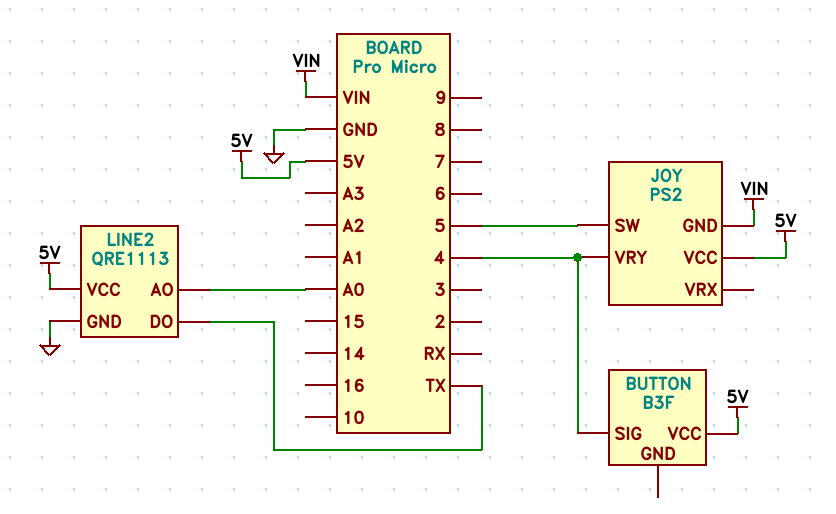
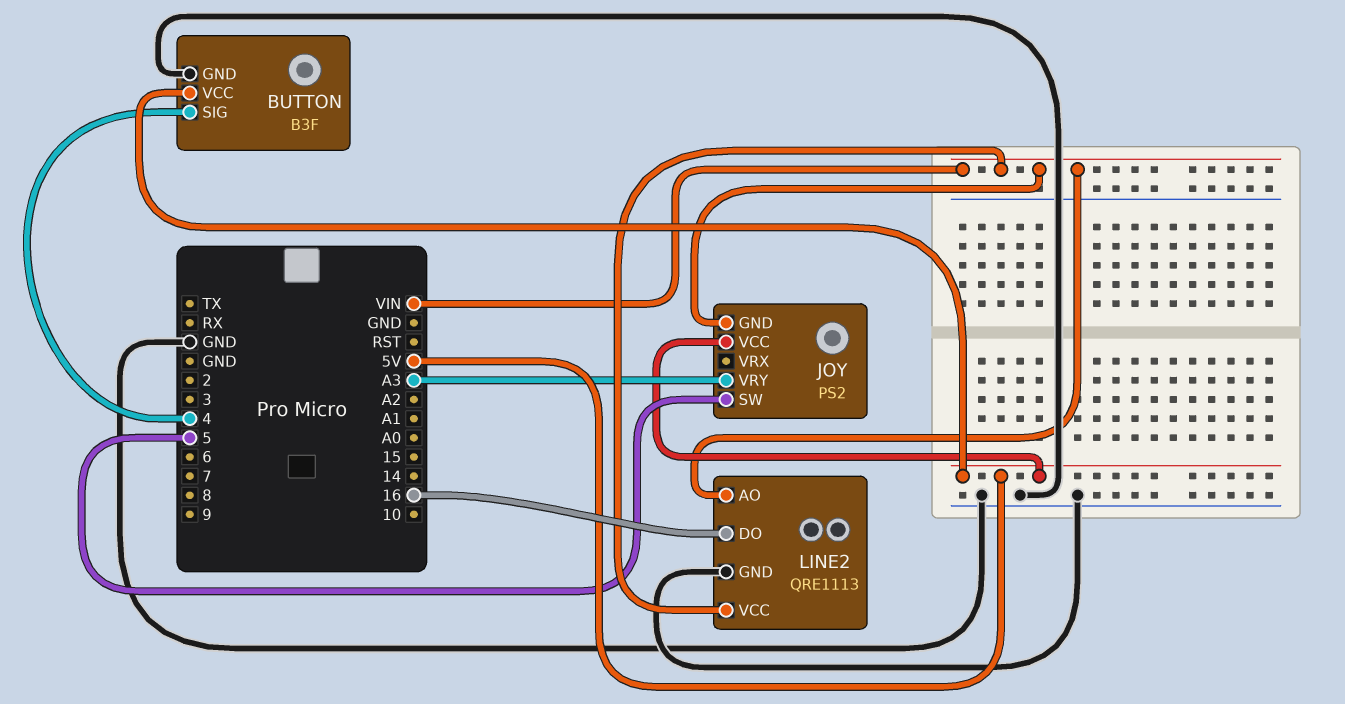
BUTTON pin GND: none -> GND
JOY pin VRY: 4 -> A3
LINE2 pin AO: A0 -> VIN
LINE2 pin DO: TX -> 16
LINE2 pin VCC: 5V -> VIN

